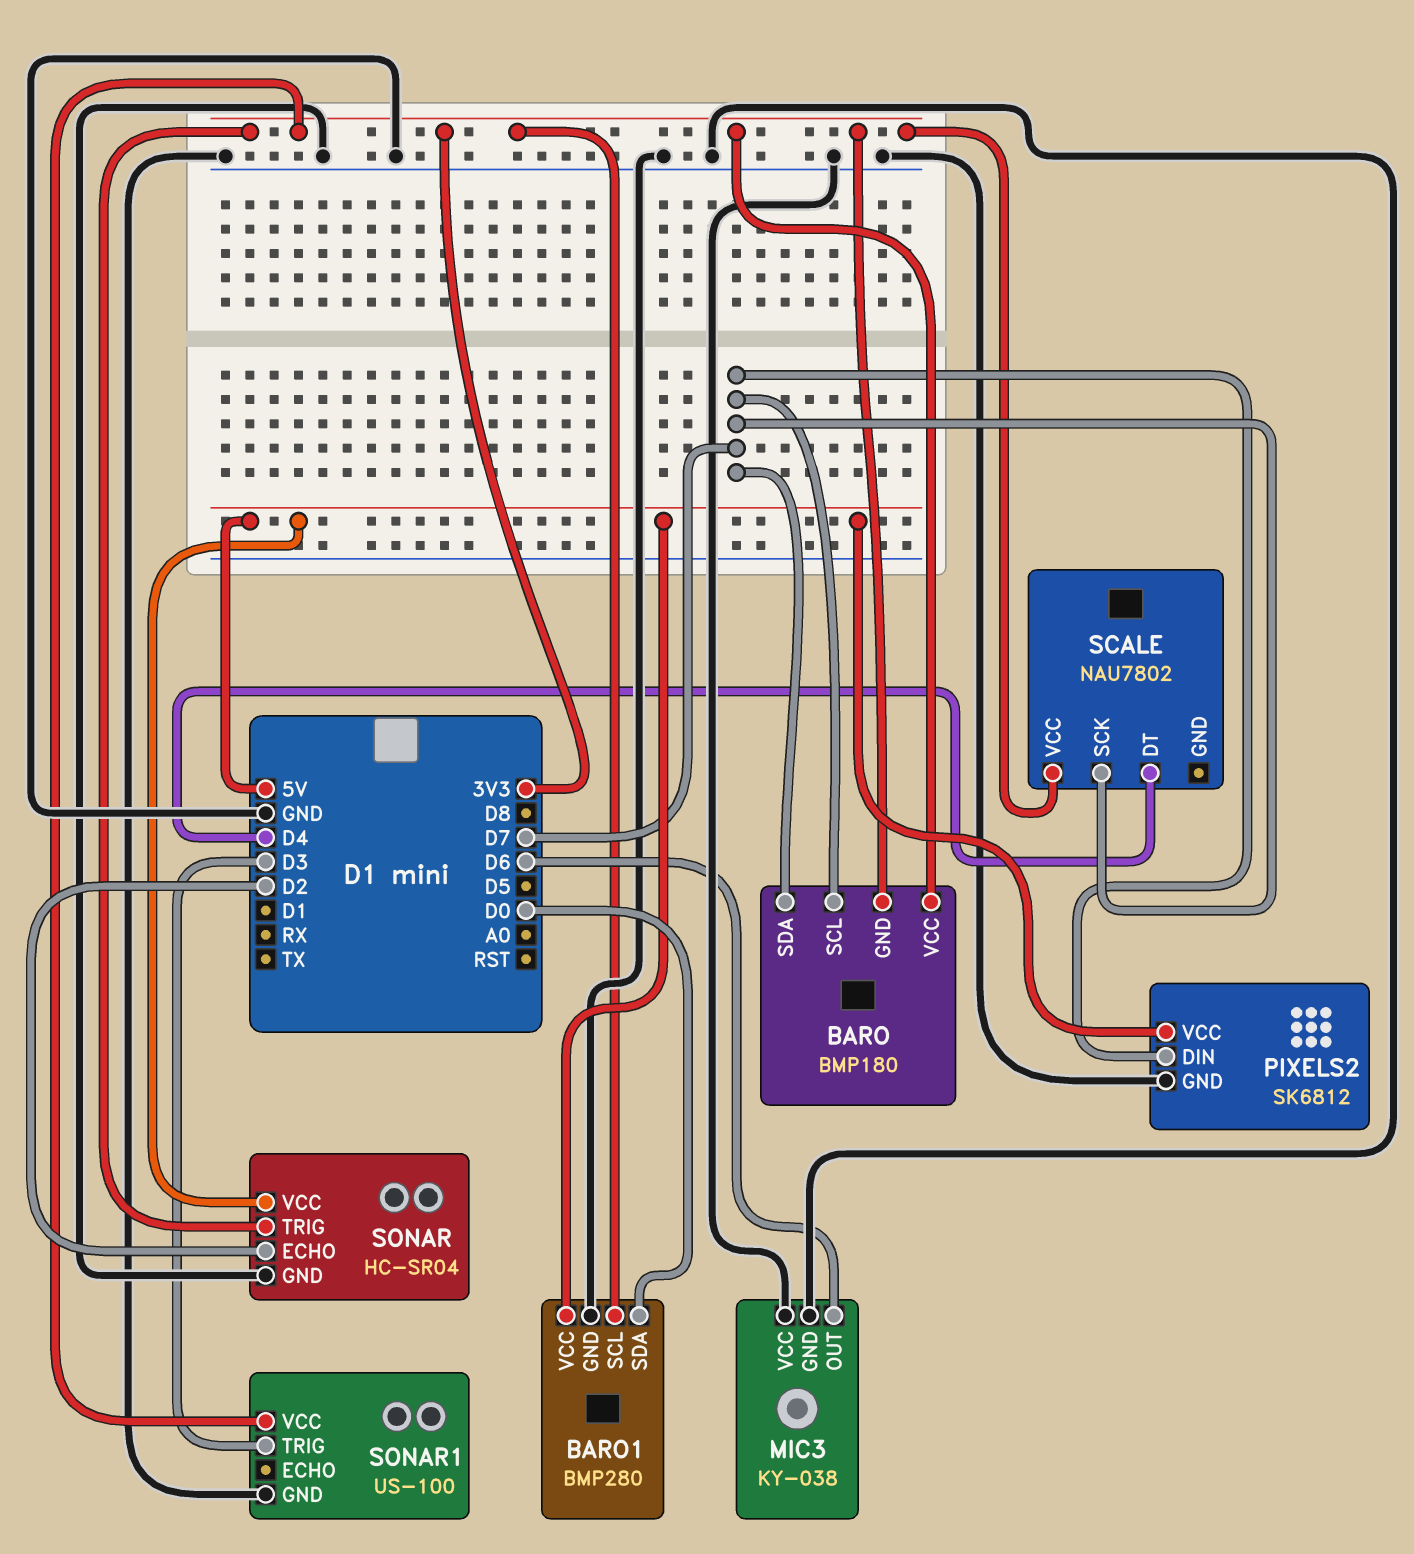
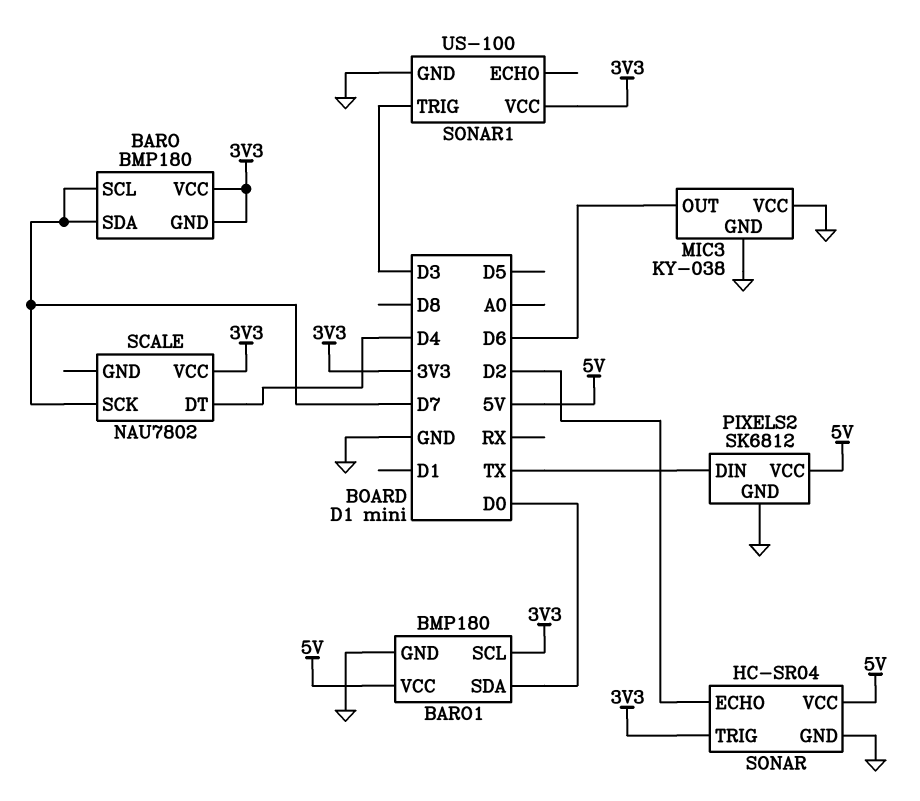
BARO1: BMP280 -> BMP180
PIXELS2 pin DIN: D7 -> TX

